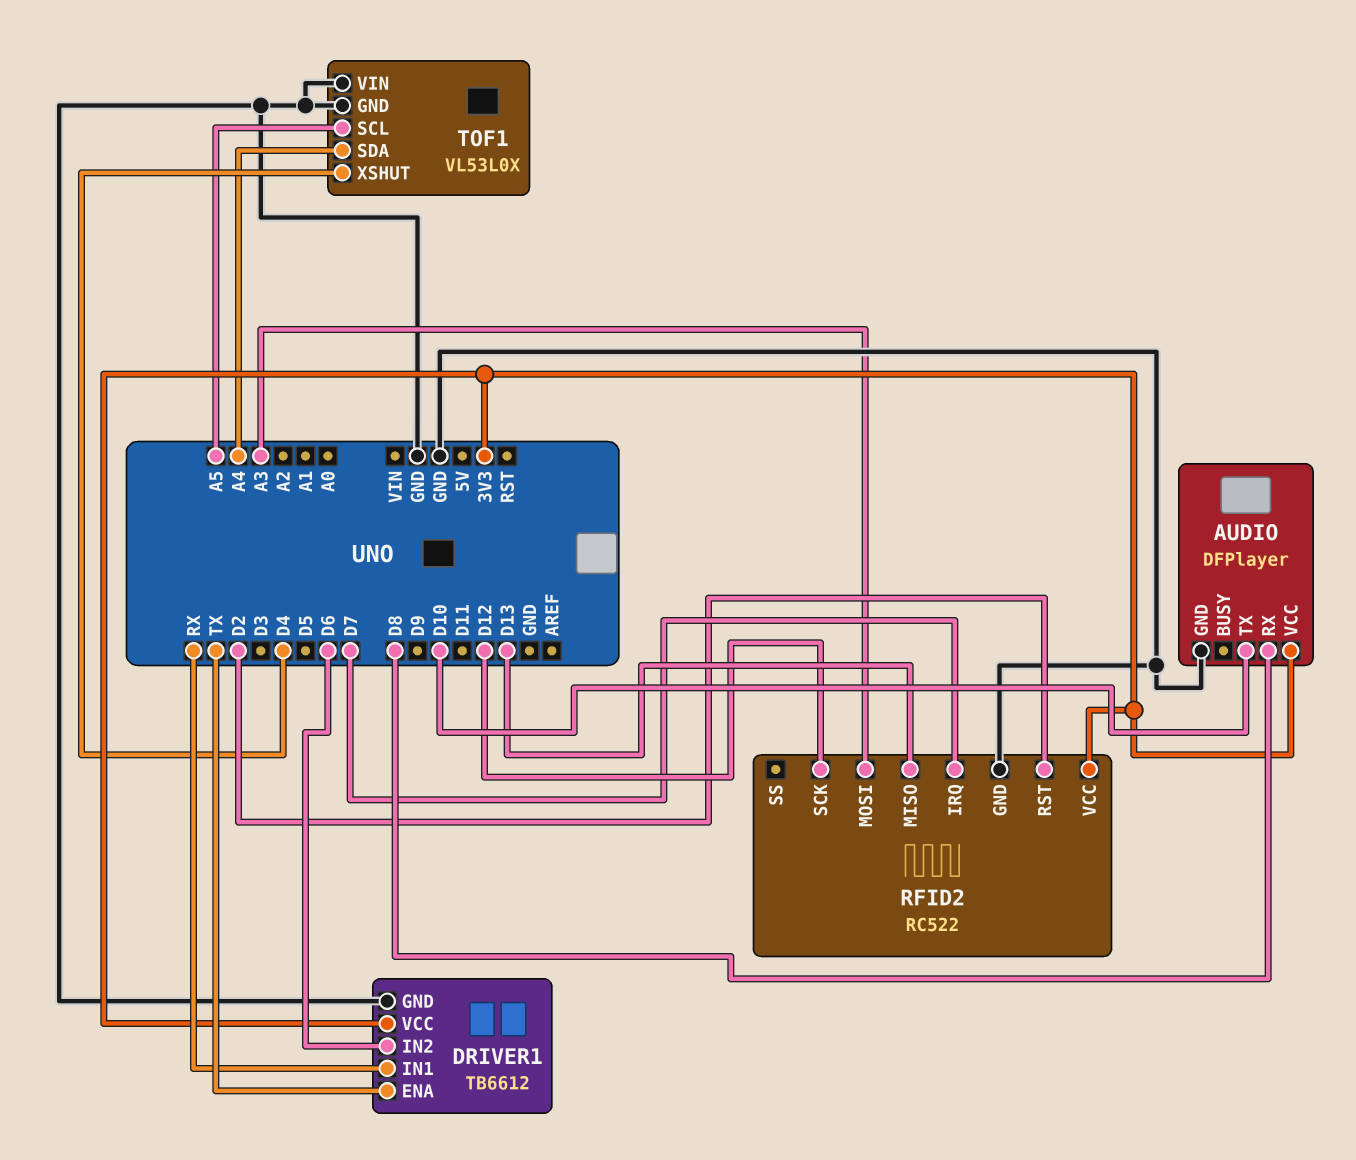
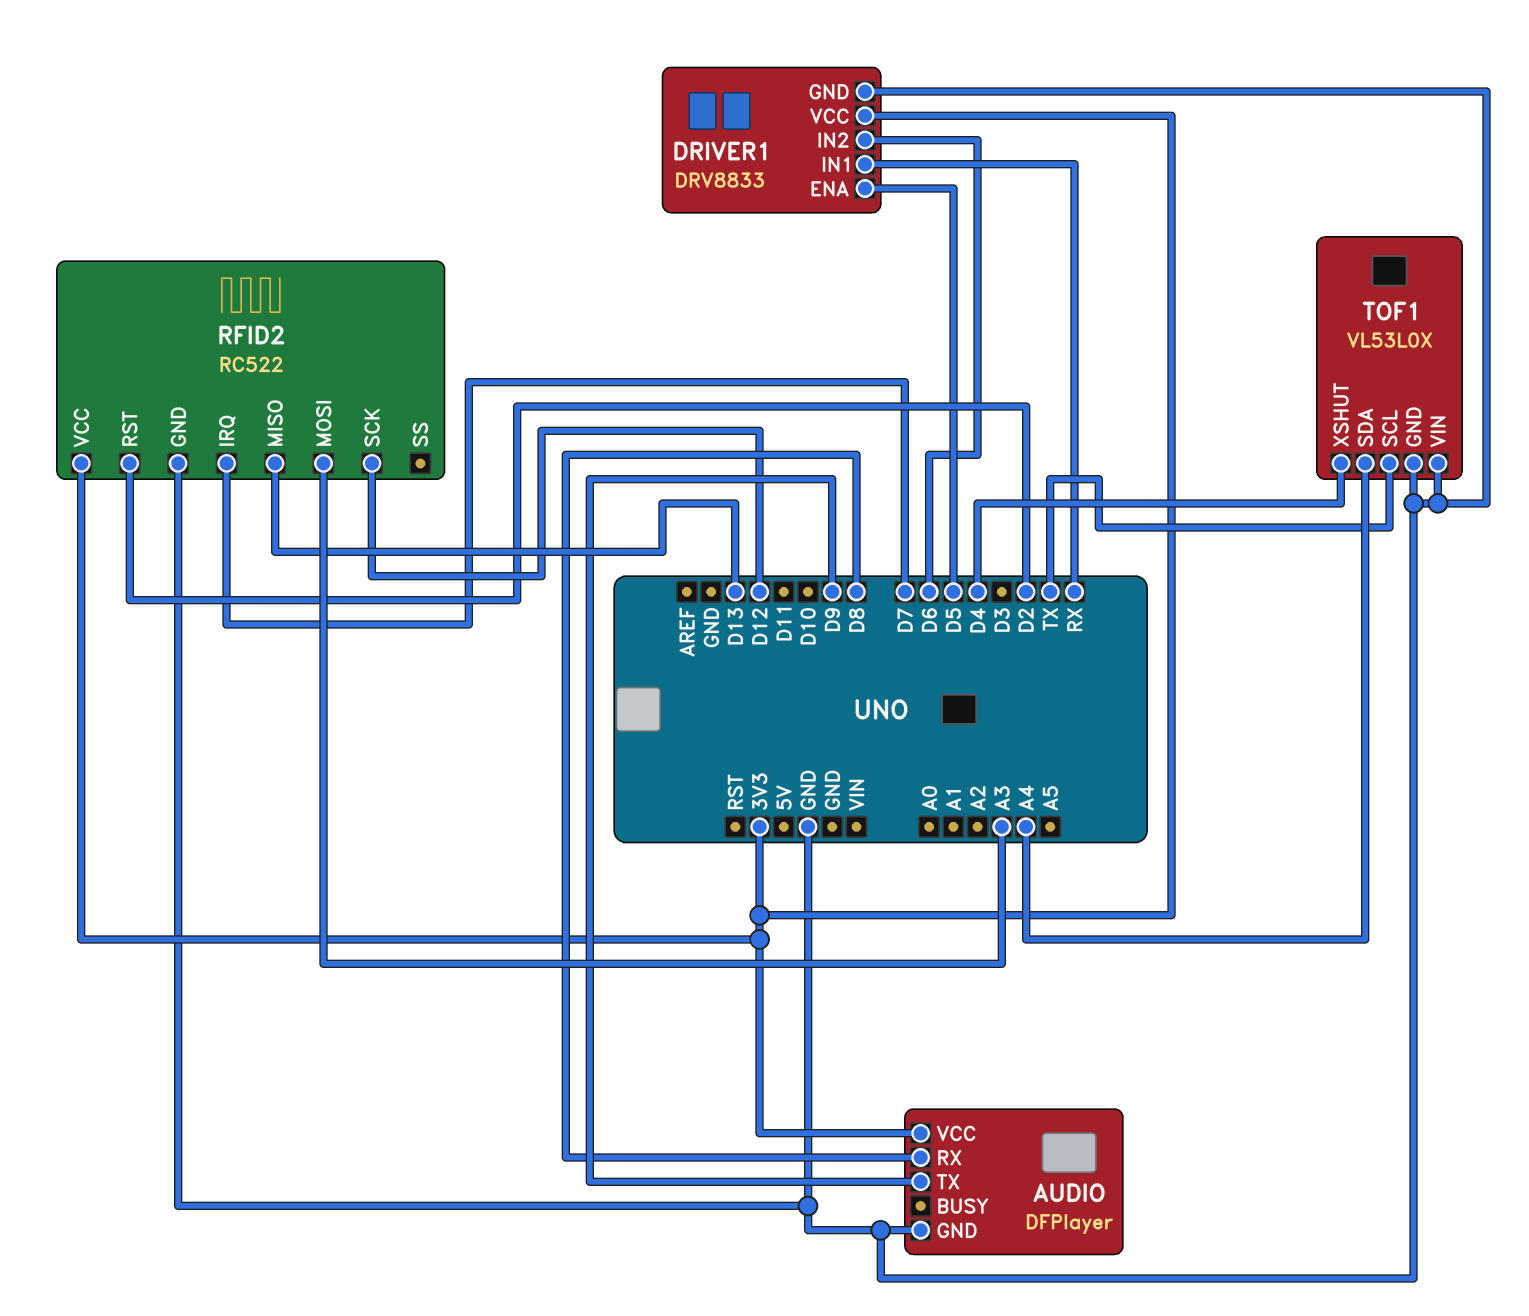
AUDIO pin TX: D10 -> D9
DRIVER1: TB6612 -> DRV8833
DRIVER1 pin ENA: TX -> D5
TOF1 pin SCL: A5 -> TX

